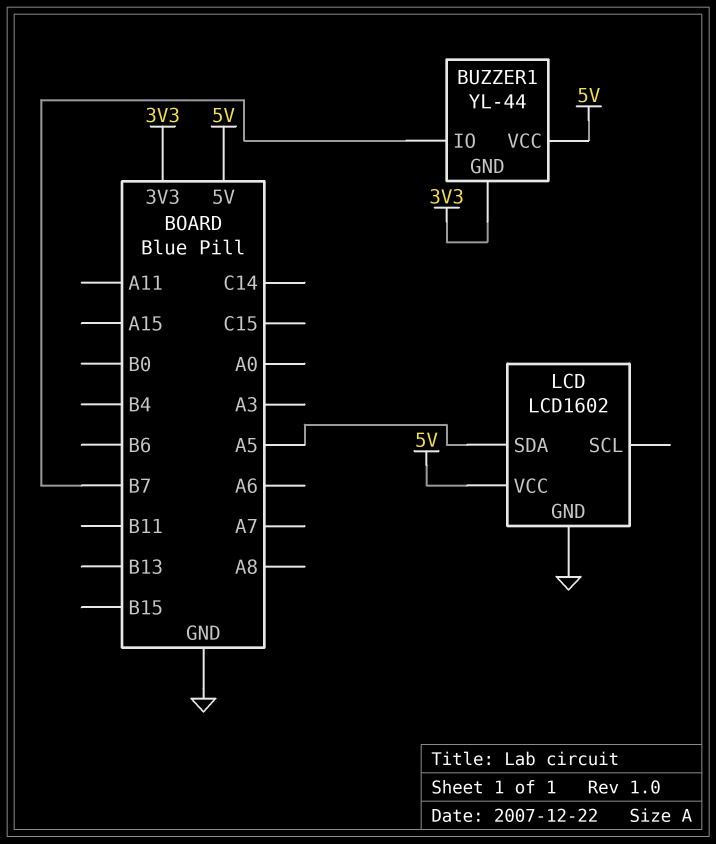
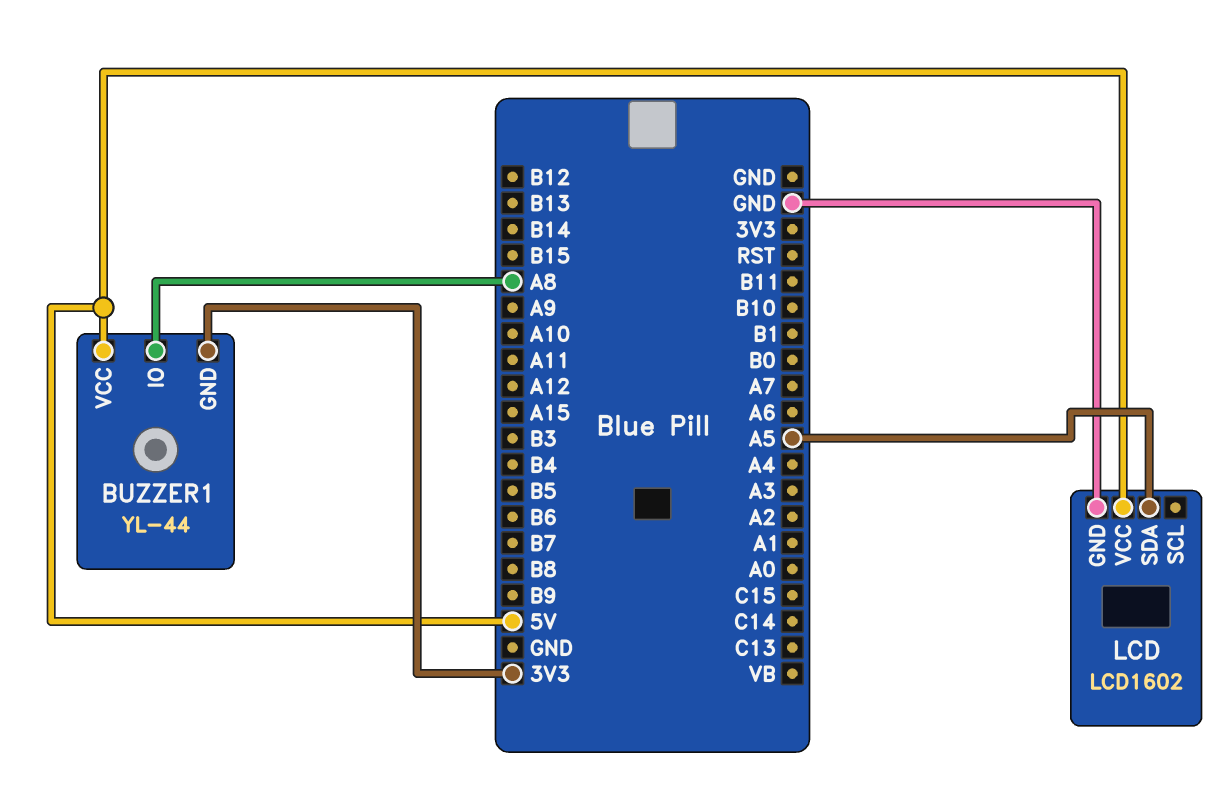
BUZZER1 pin IO: B7 -> A8

